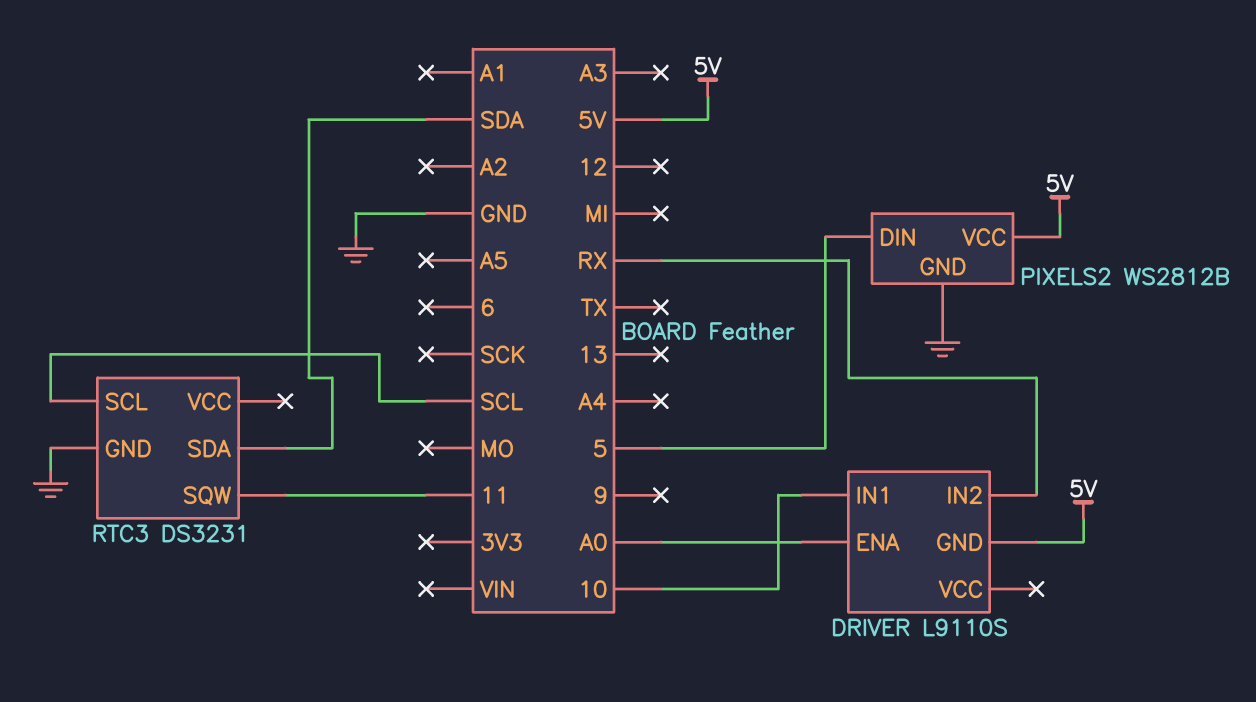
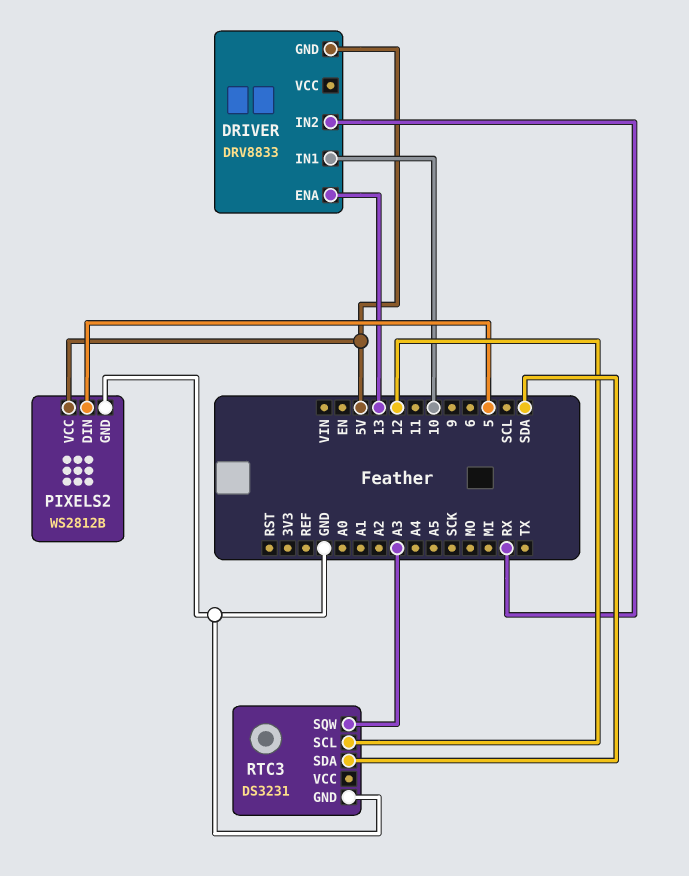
DRIVER: L9110S -> DRV8833
DRIVER pin ENA: A0 -> 13
RTC3 pin SCL: SCL -> 12
RTC3 pin SQW: 11 -> A3

